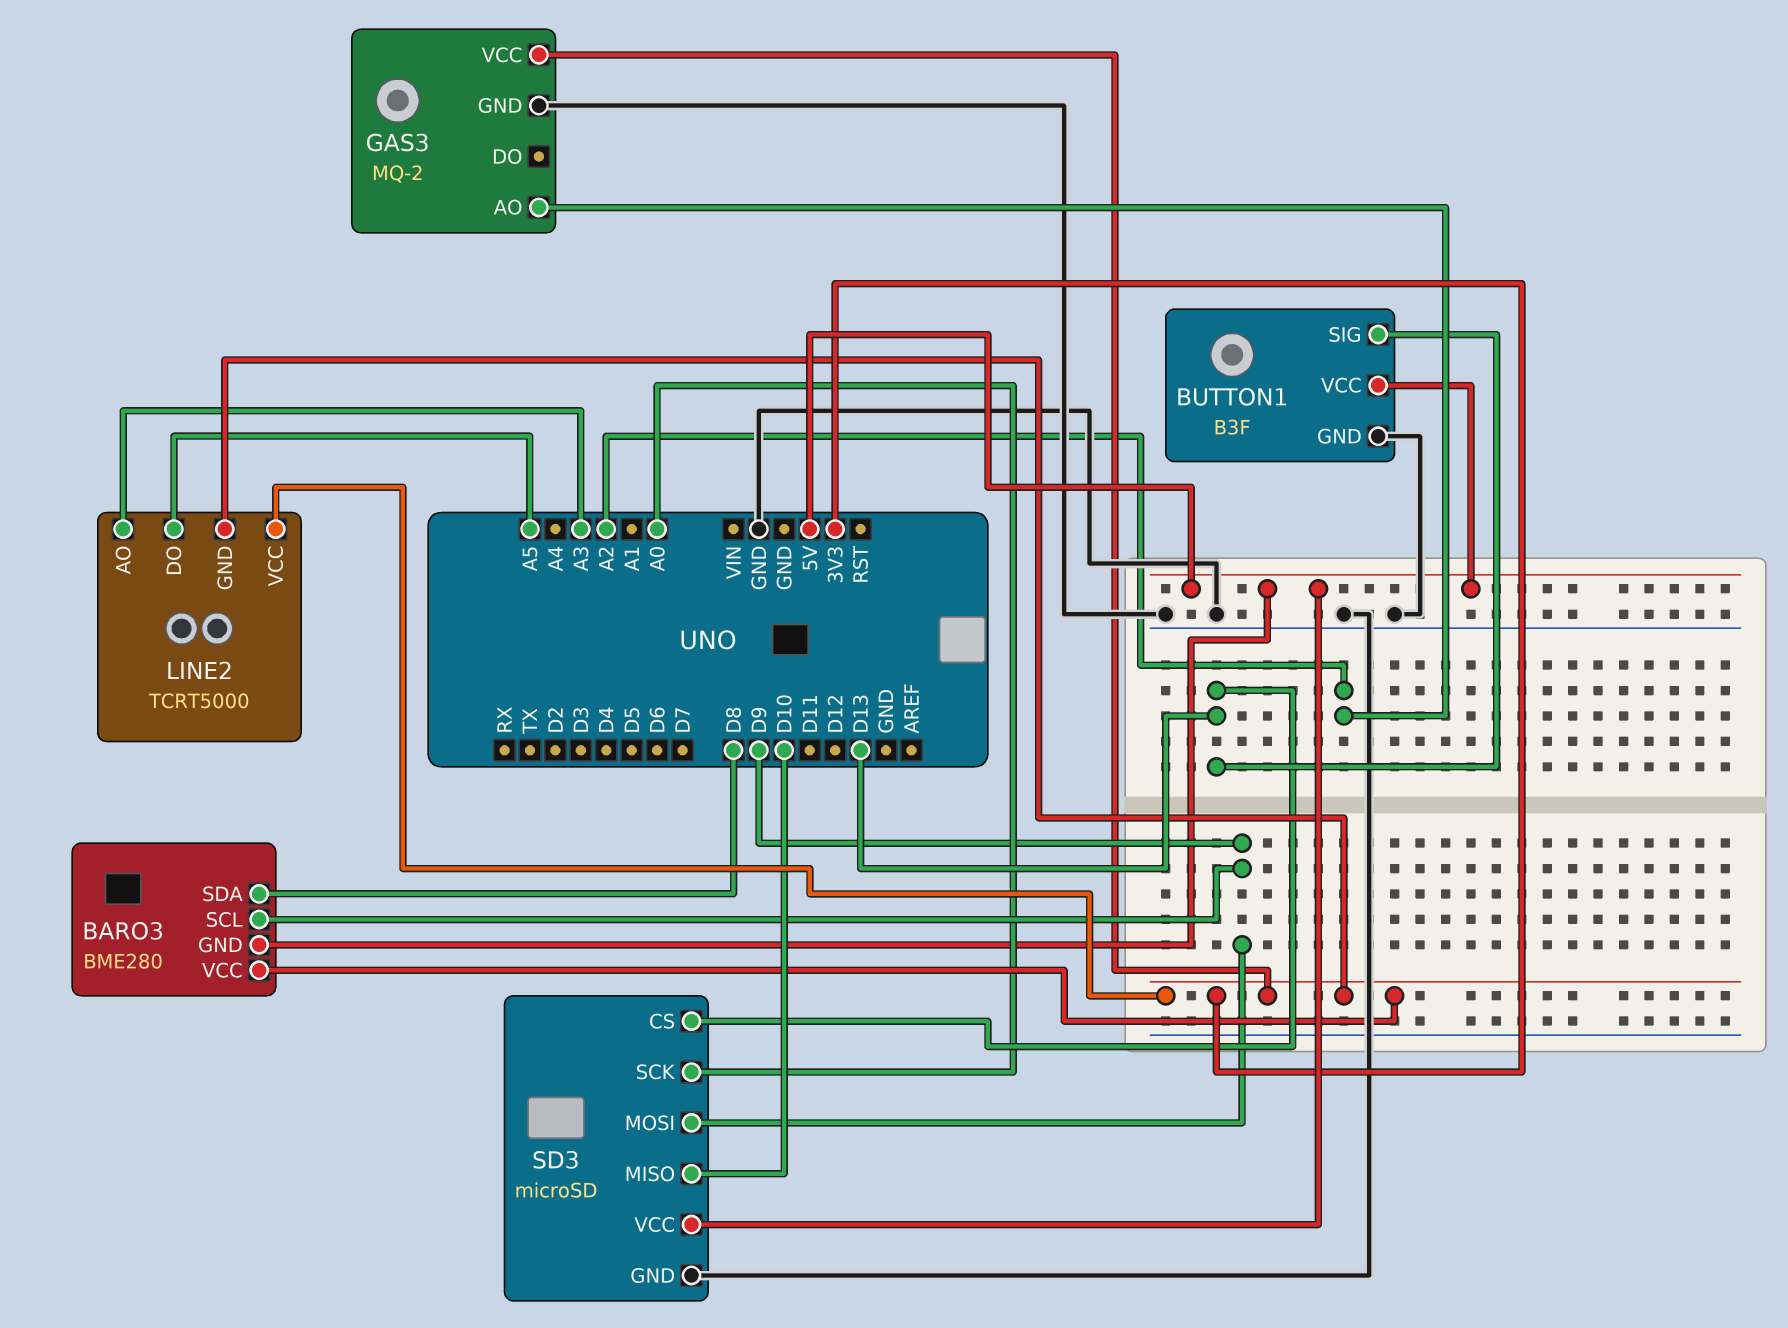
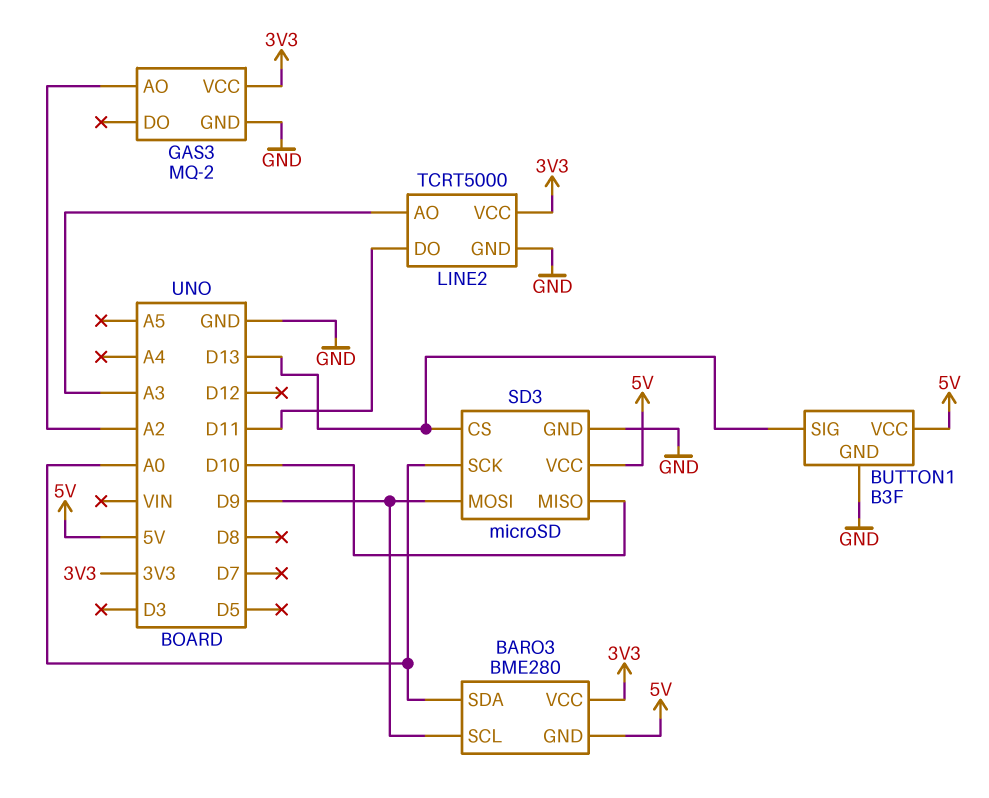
BARO3 pin SDA: D8 -> A0
LINE2 pin DO: A5 -> D11
LINE2 pin GND: 3V3 -> GND

